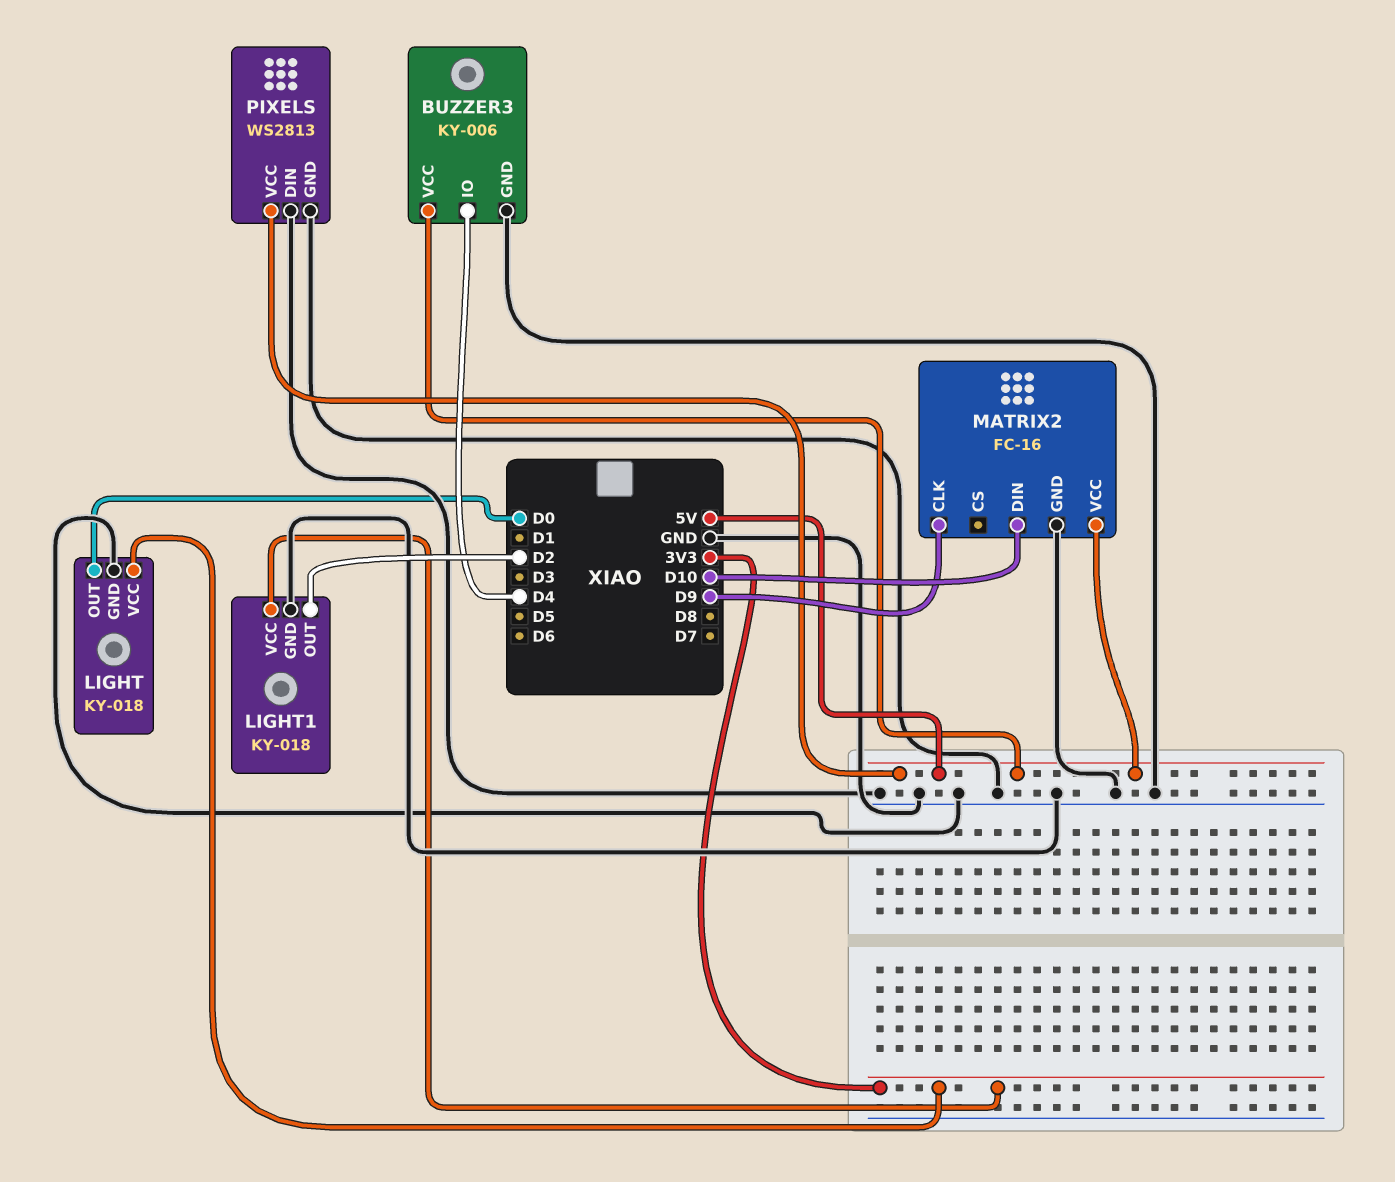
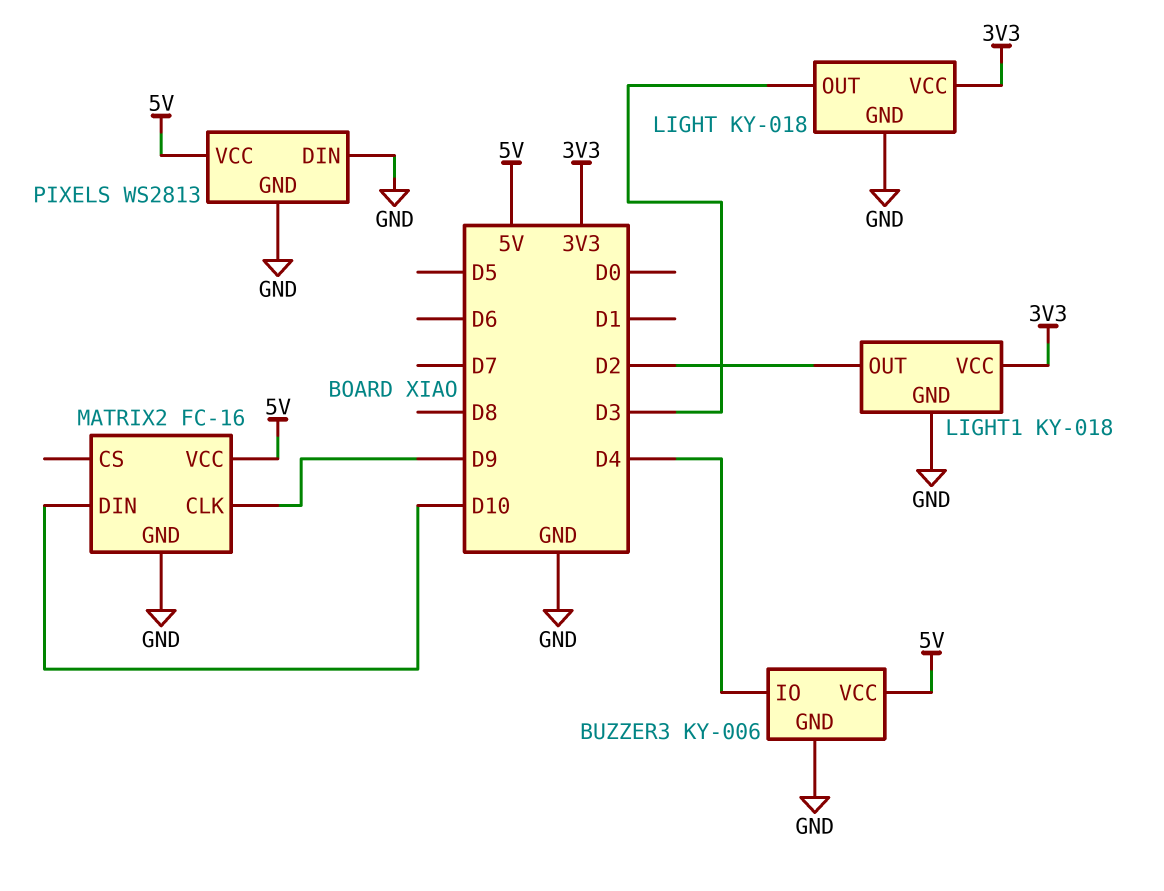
LIGHT pin OUT: D0 -> D3

